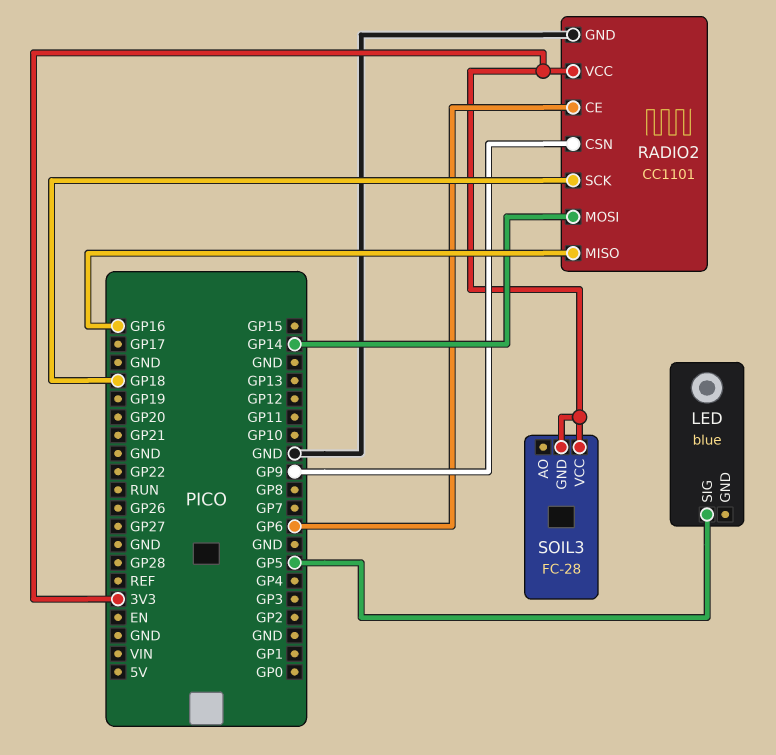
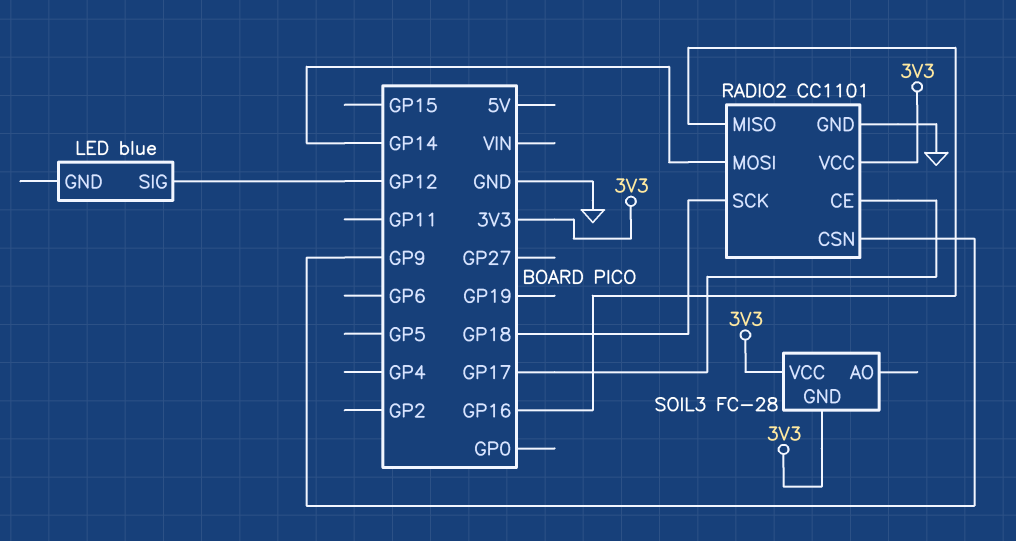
LED pin SIG: GP5 -> GP12
RADIO2 pin CE: GP6 -> GP17

